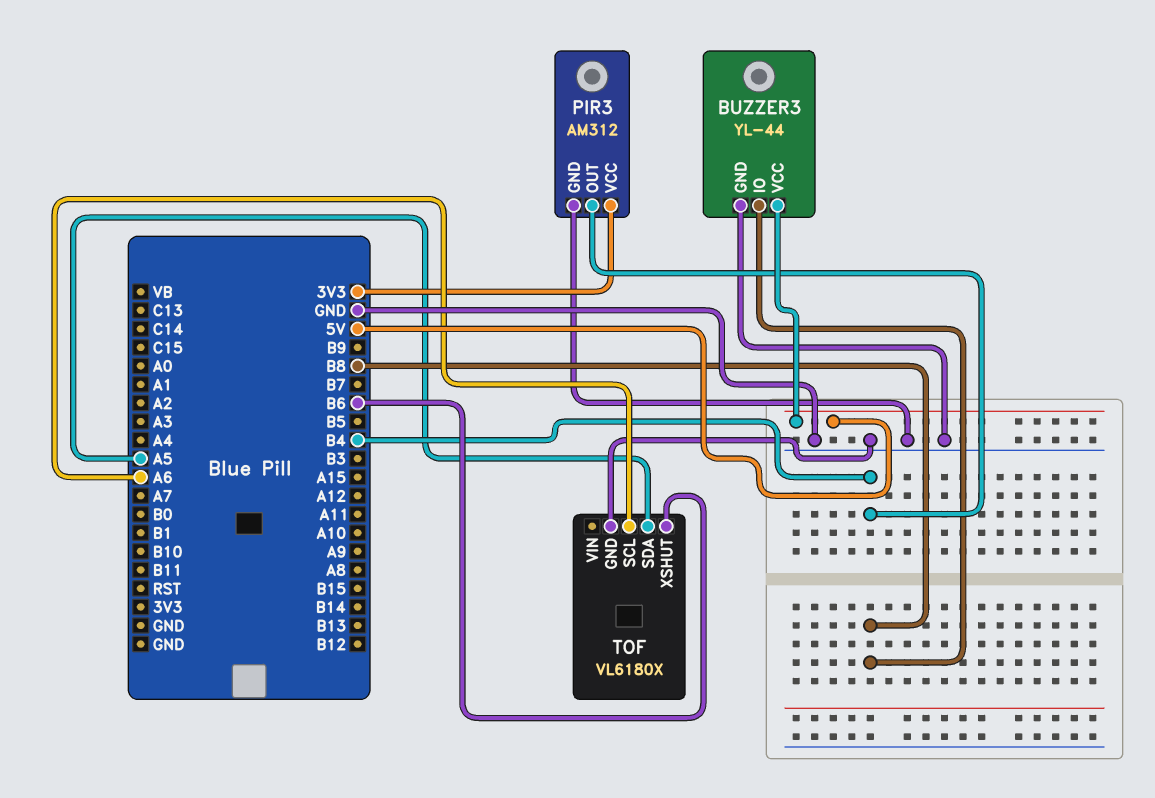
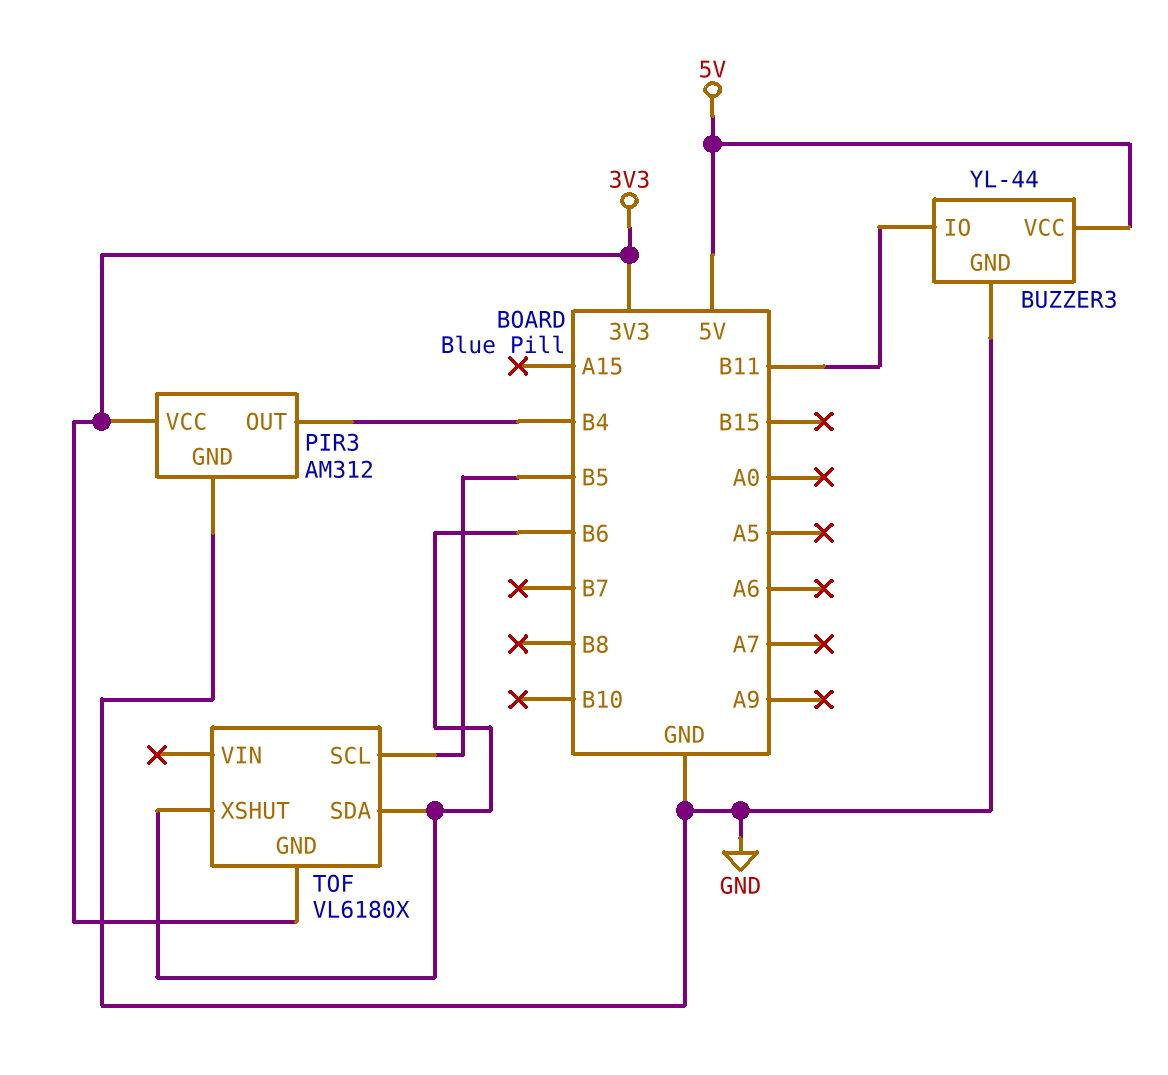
BUZZER3 pin IO: B8 -> B11
TOF pin GND: GND -> 3V3
TOF pin SCL: A6 -> B5
TOF pin SDA: A5 -> B6

